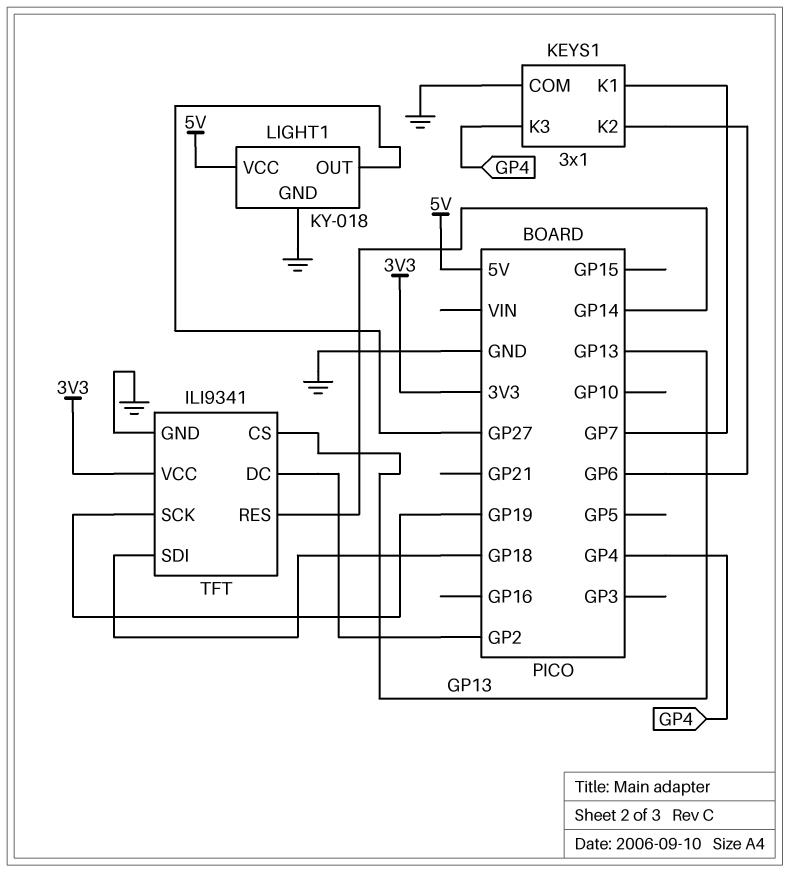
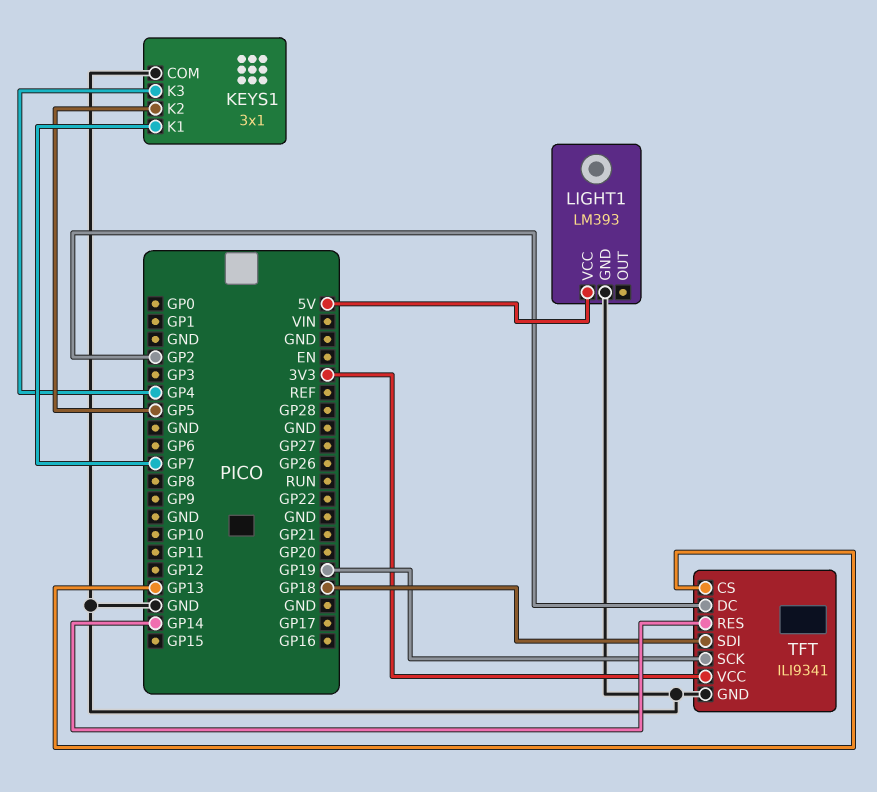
KEYS1 pin K2: GP6 -> GP5
LIGHT1: KY-018 -> LM393
LIGHT1 pin OUT: GP27 -> none

